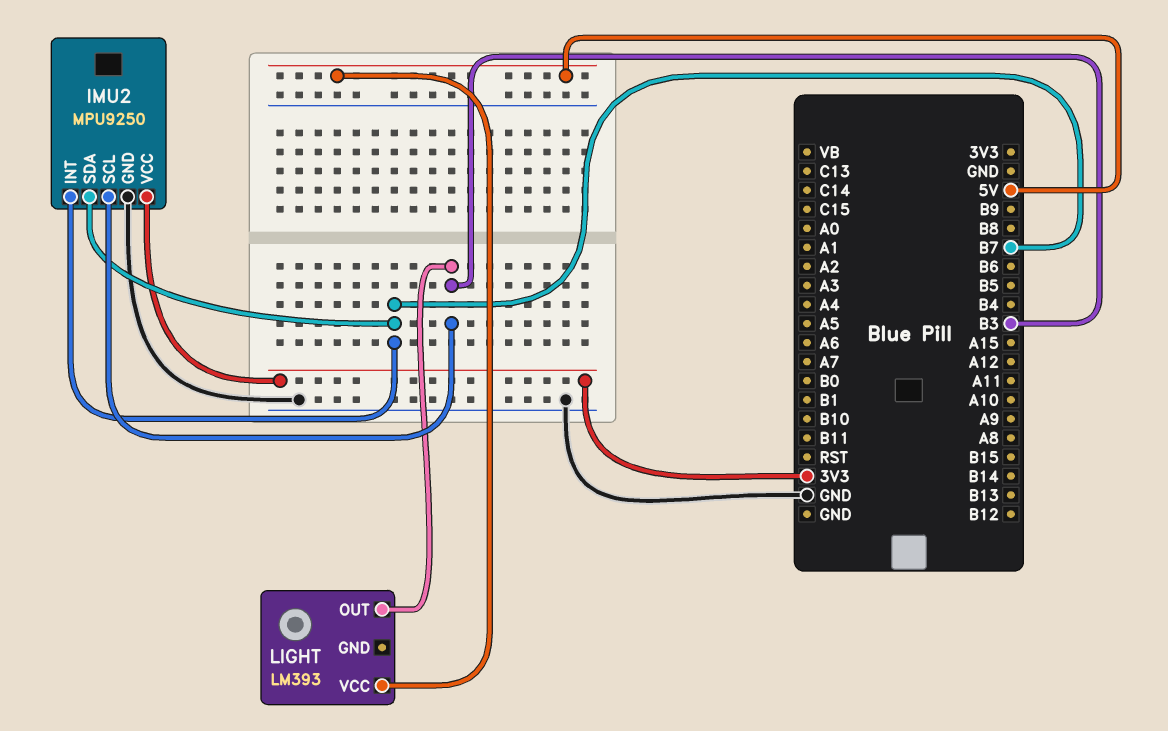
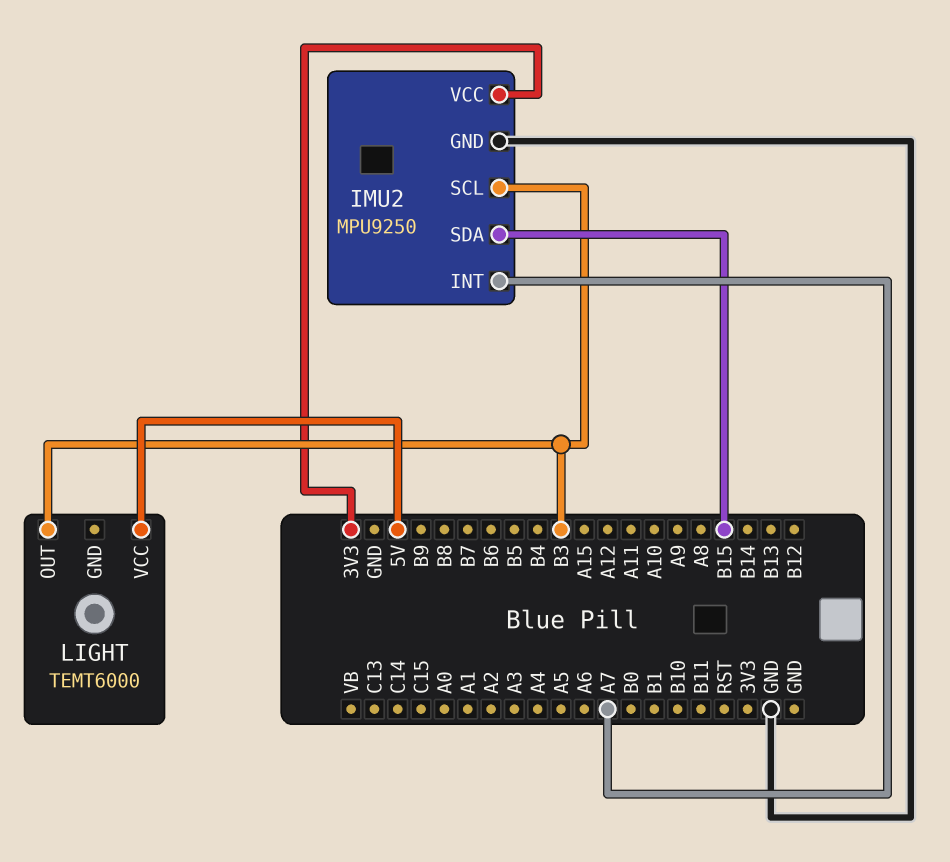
IMU2 pin INT: B7 -> A7
IMU2 pin SDA: B7 -> B15
LIGHT: LM393 -> TEMT6000

